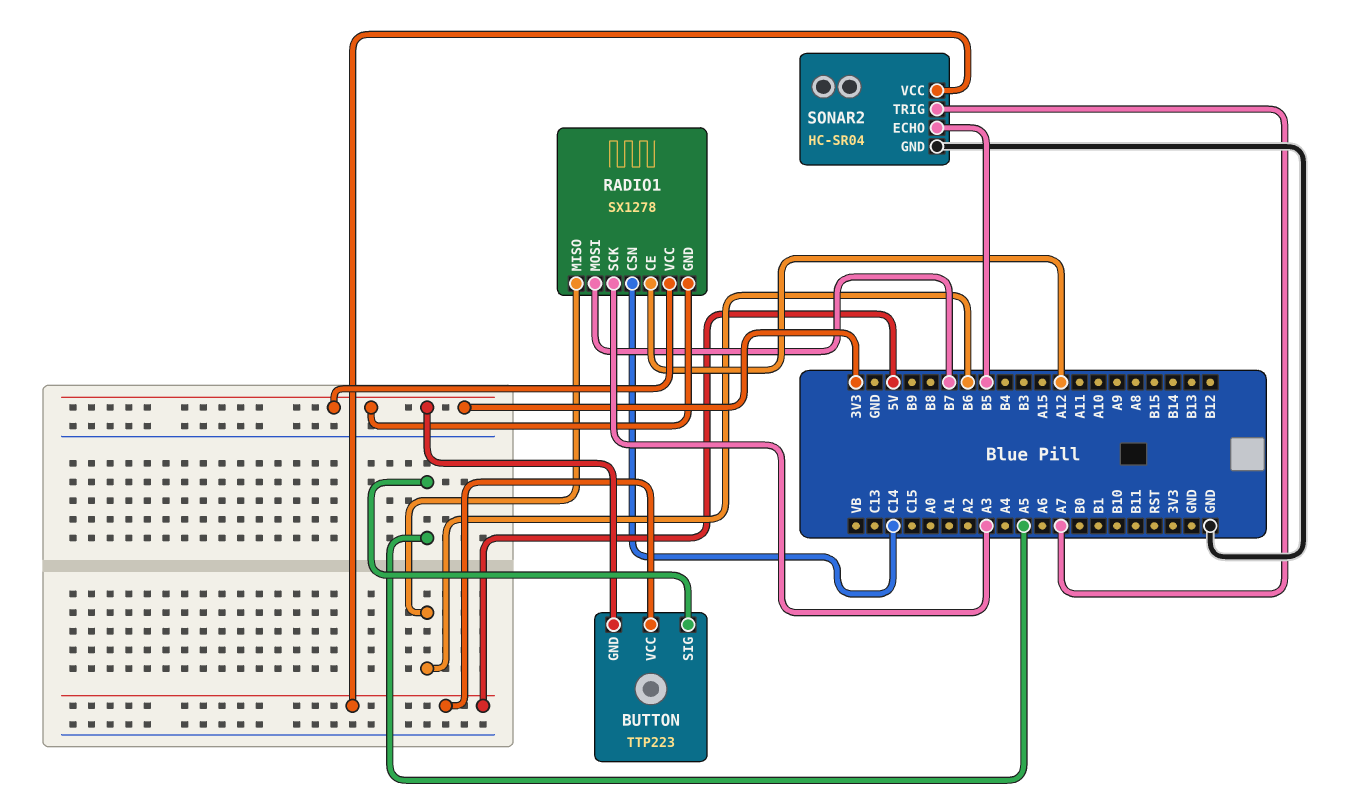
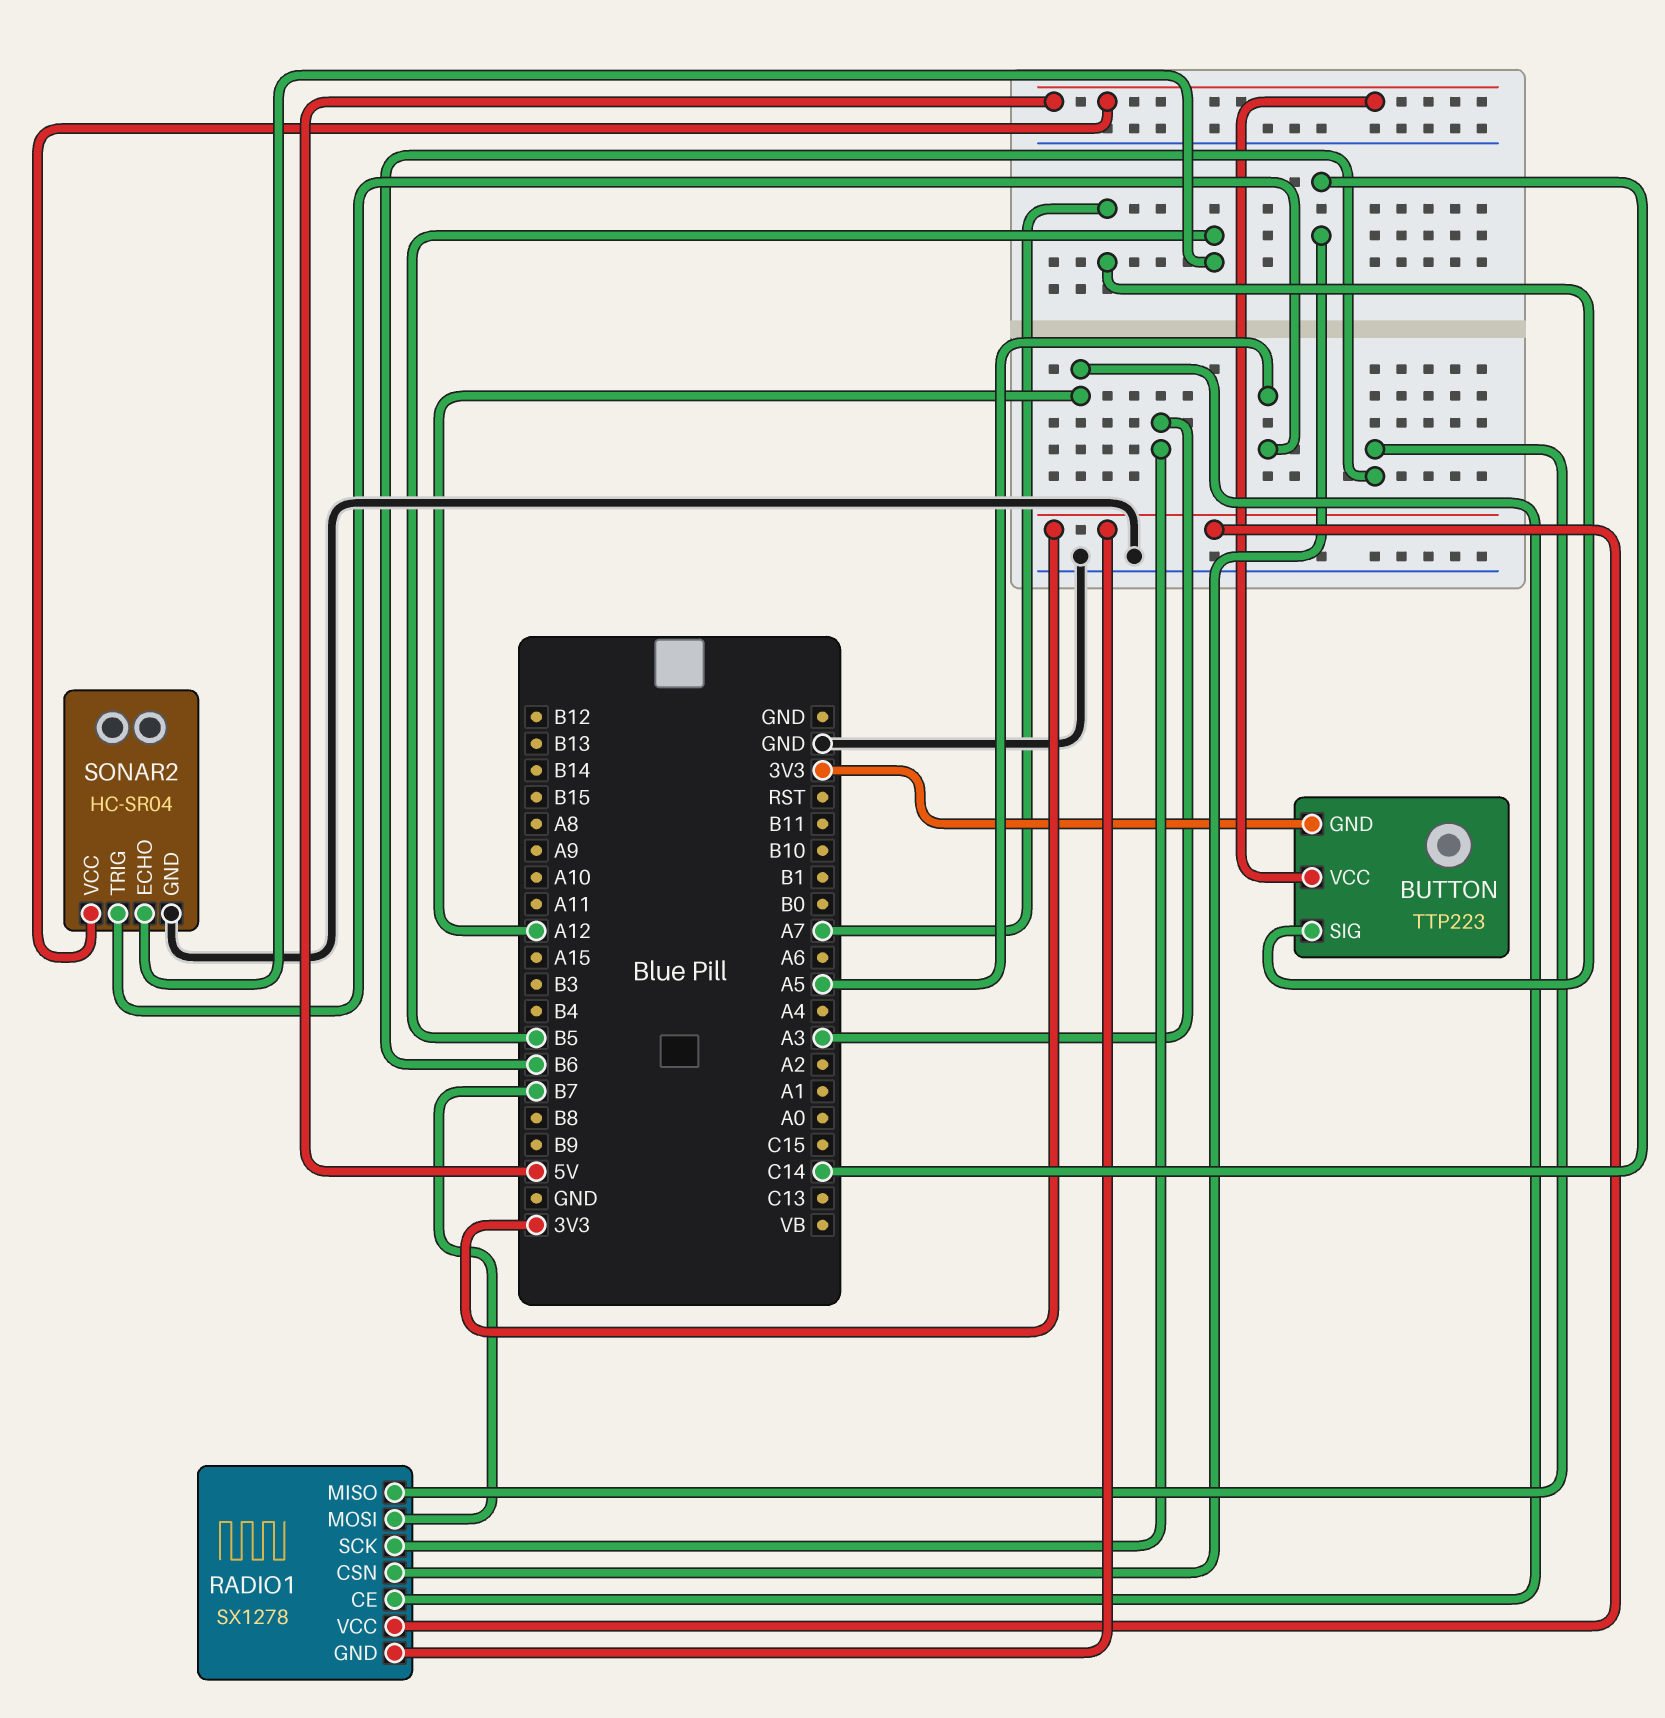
BUTTON pin SIG: A5 -> A7
SONAR2 pin TRIG: A7 -> A5

